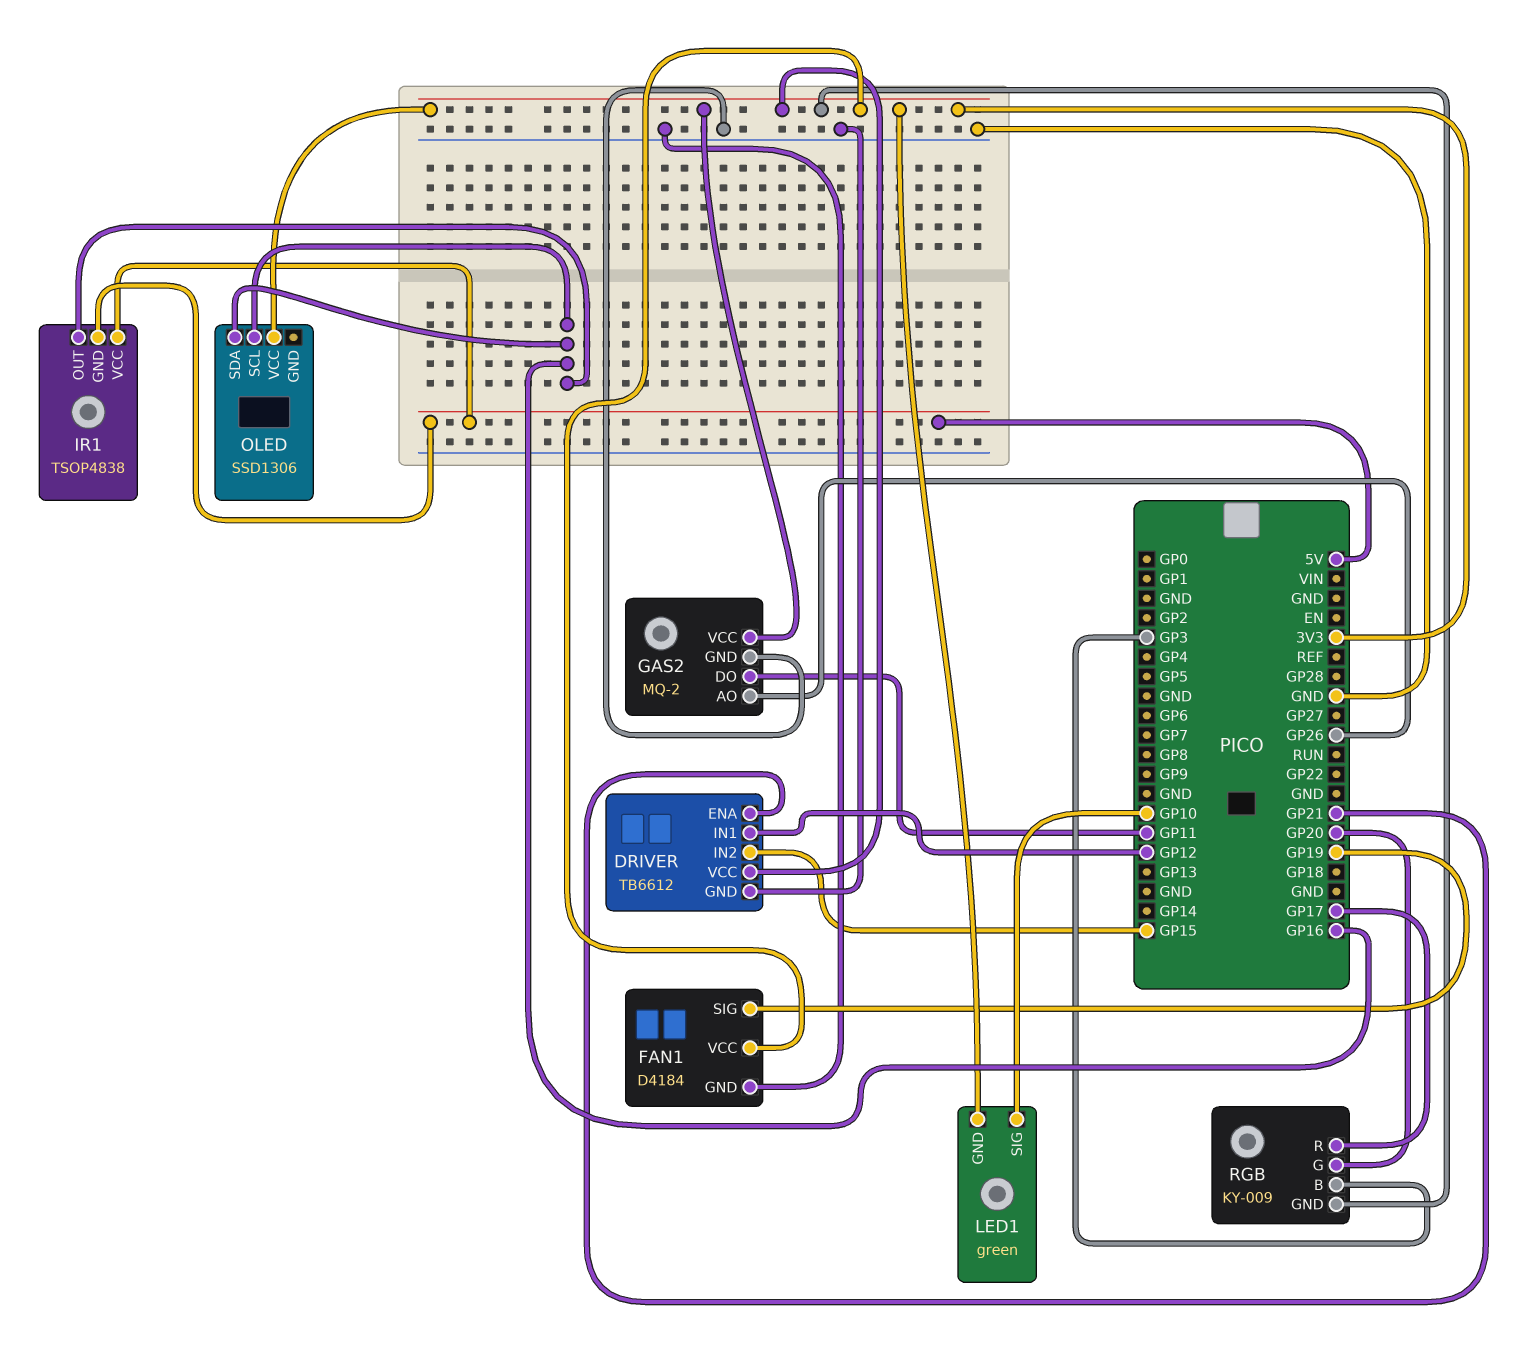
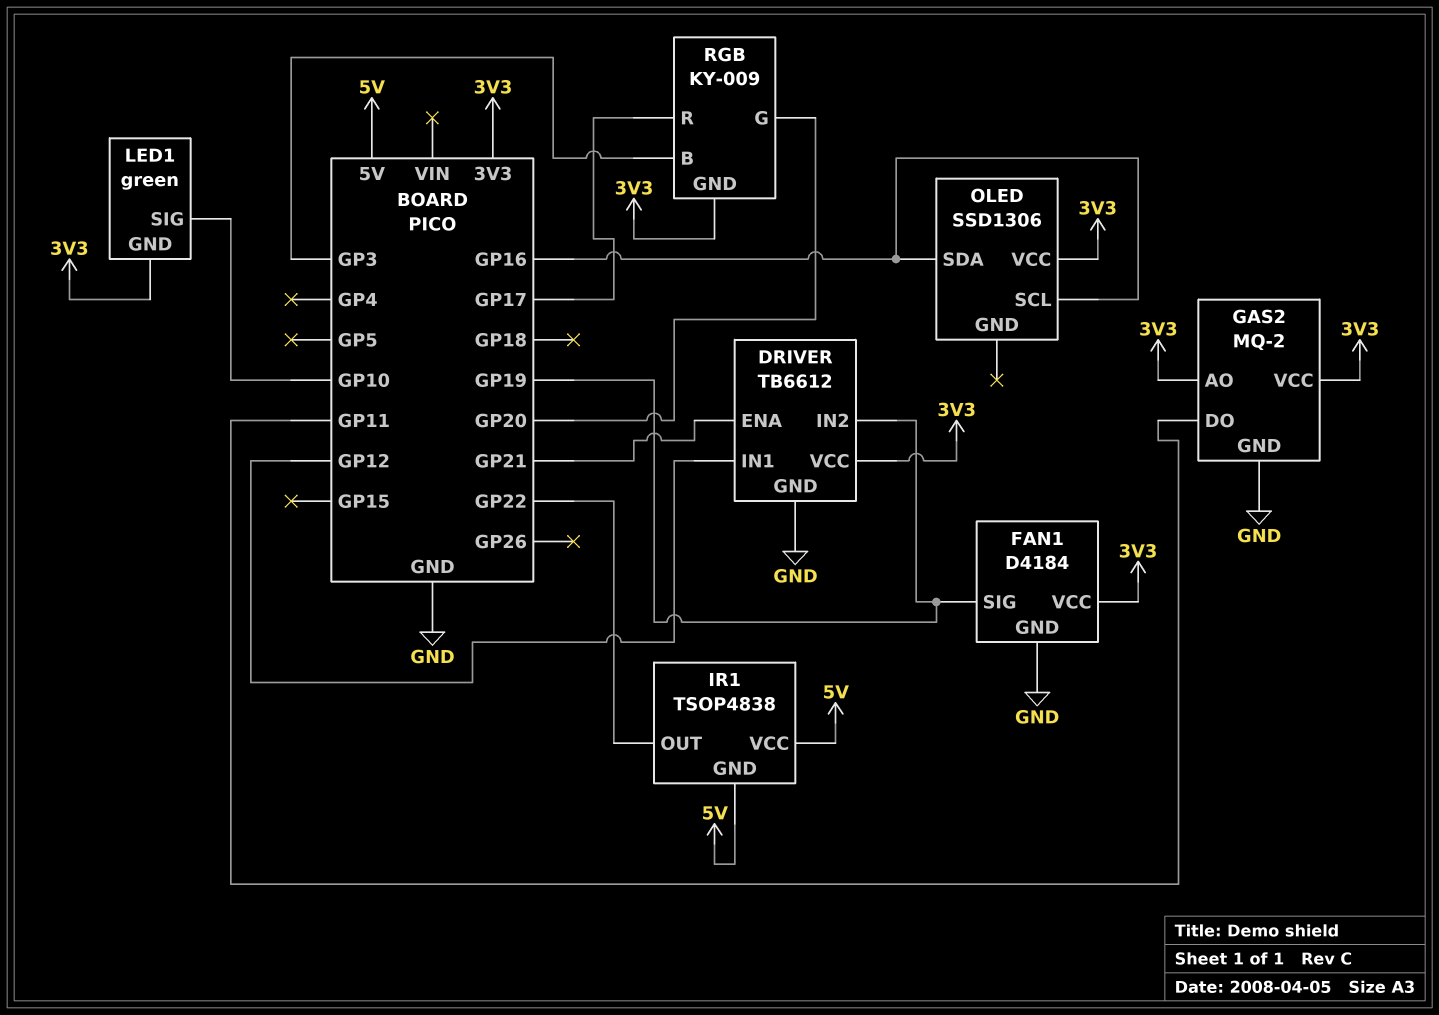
DRIVER pin IN2: GP15 -> GP19
GAS2 pin AO: GP26 -> 3V3
IR1 pin OUT: GP16 -> GP22

